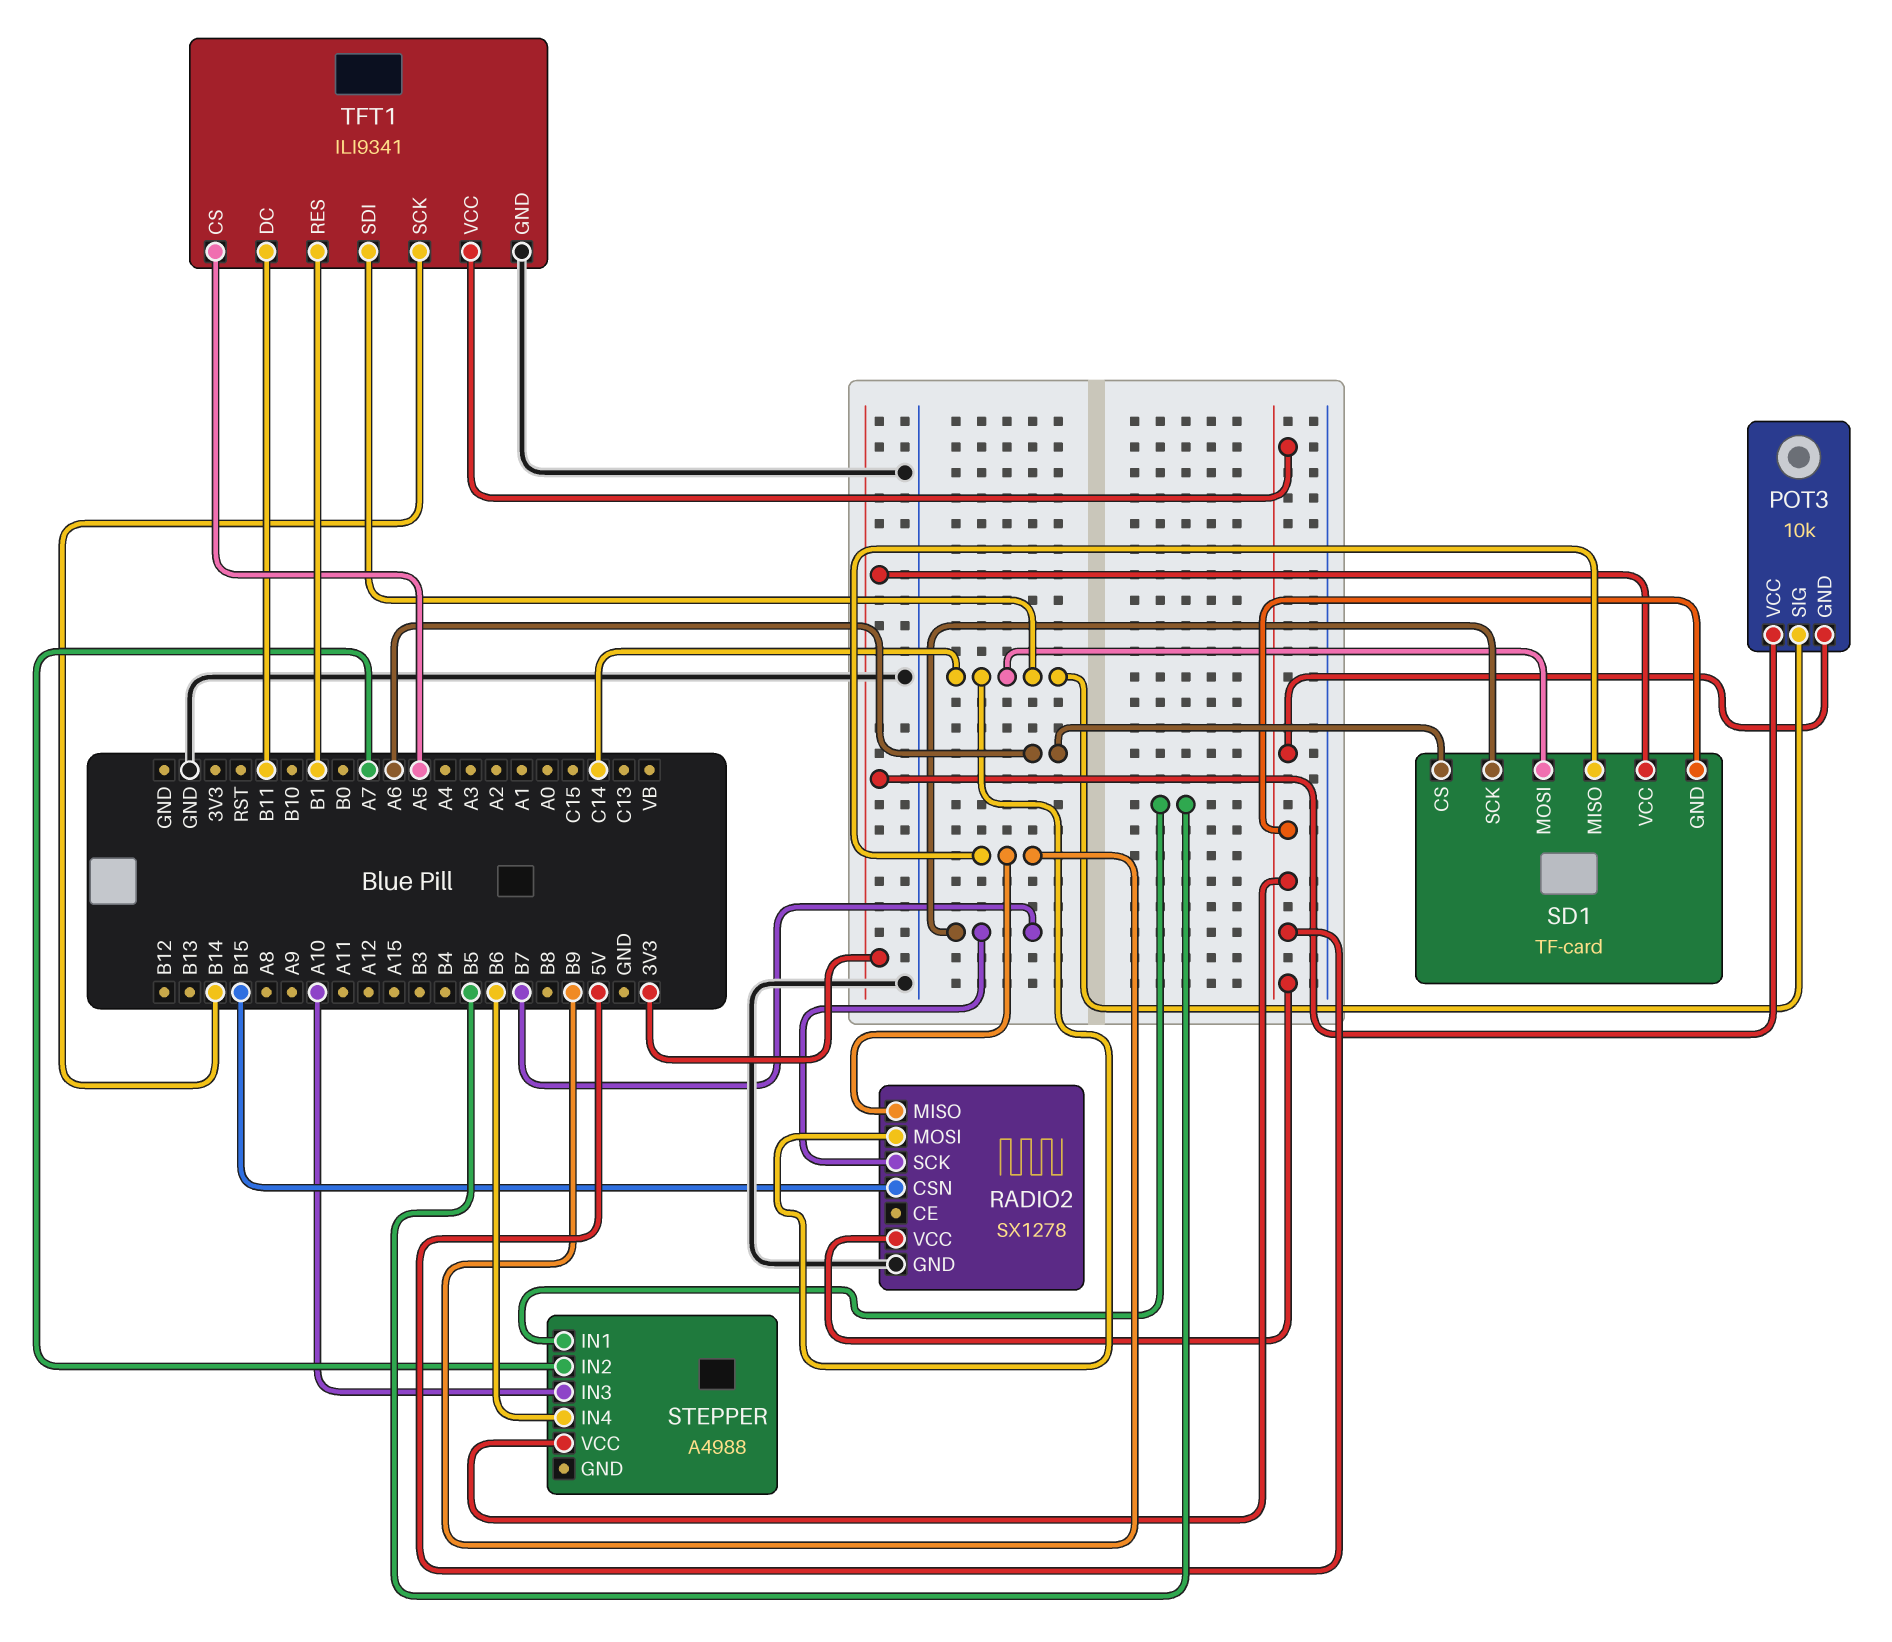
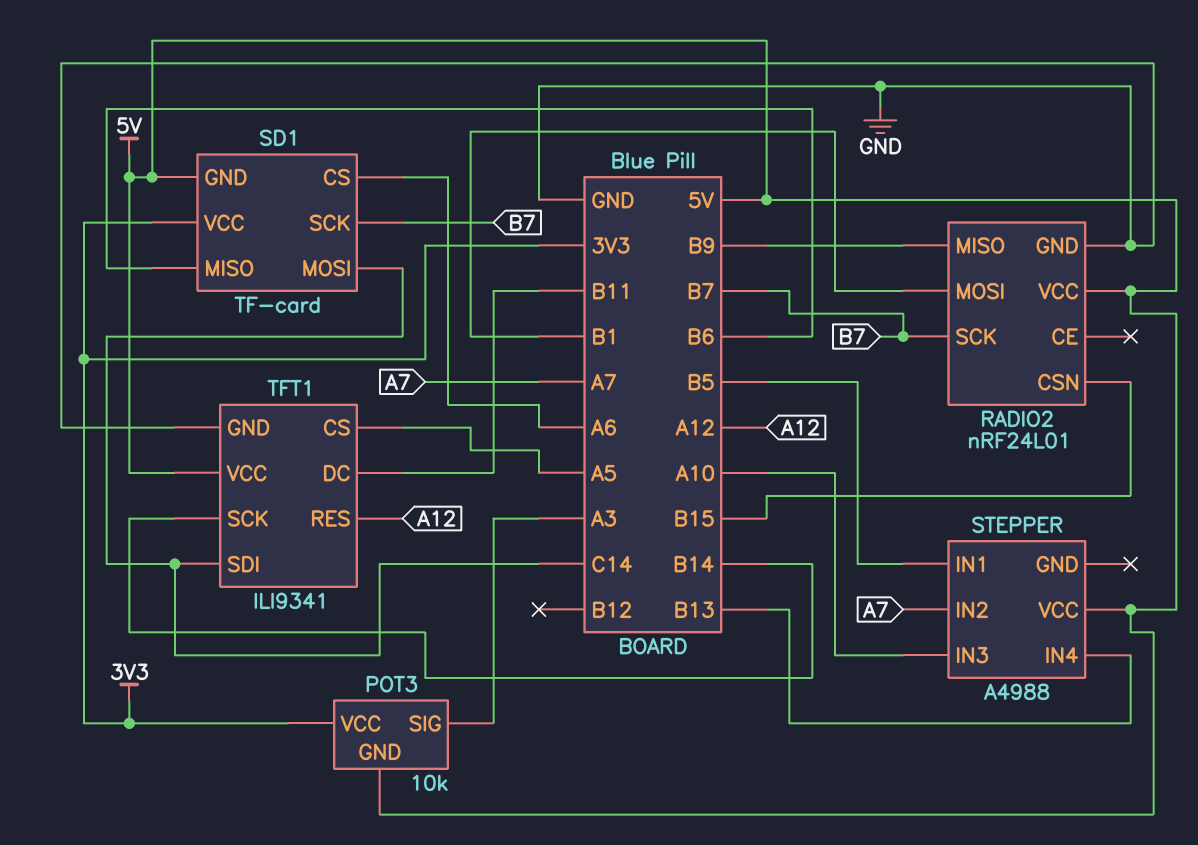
POT3 pin SIG: C14 -> A3
RADIO2: SX1278 -> nRF24L01
RADIO2 pin MOSI: C14 -> B1
SD1 pin MISO: B9 -> B6
STEPPER pin IN4: B6 -> B13
TFT1 pin RES: B1 -> A12

